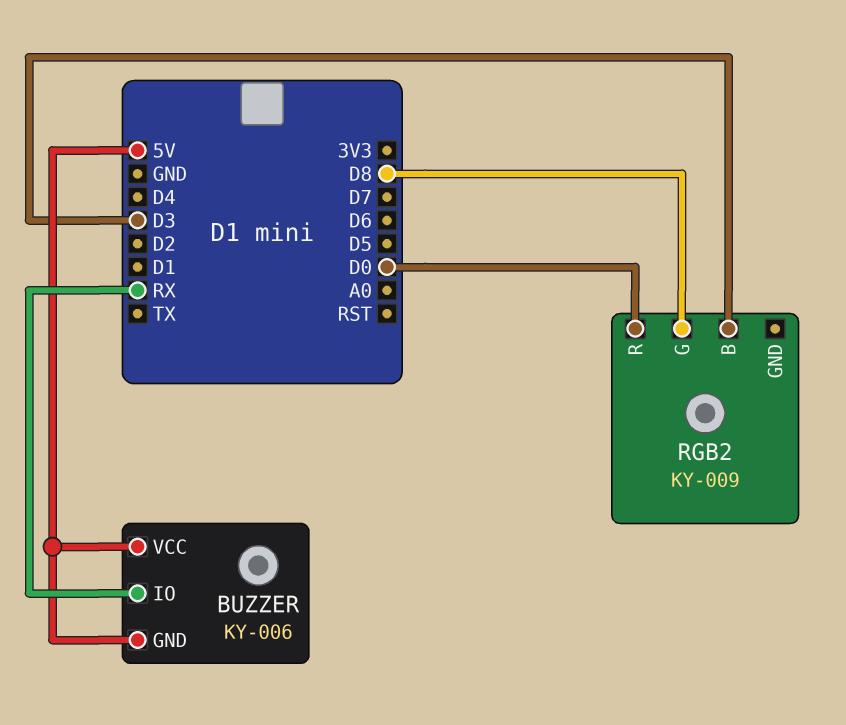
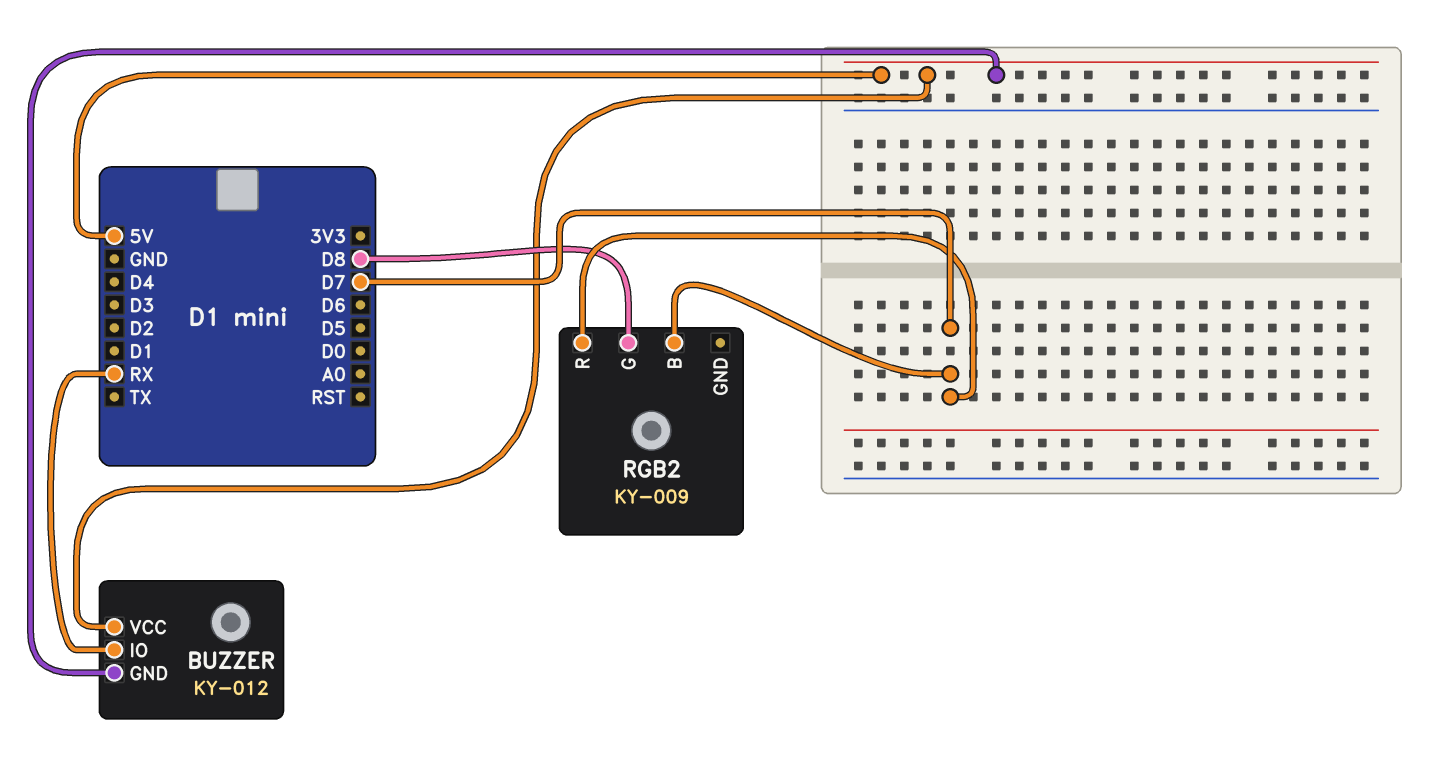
BUZZER: KY-006 -> KY-012
RGB2 pin B: D3 -> D7
RGB2 pin R: D0 -> D7

